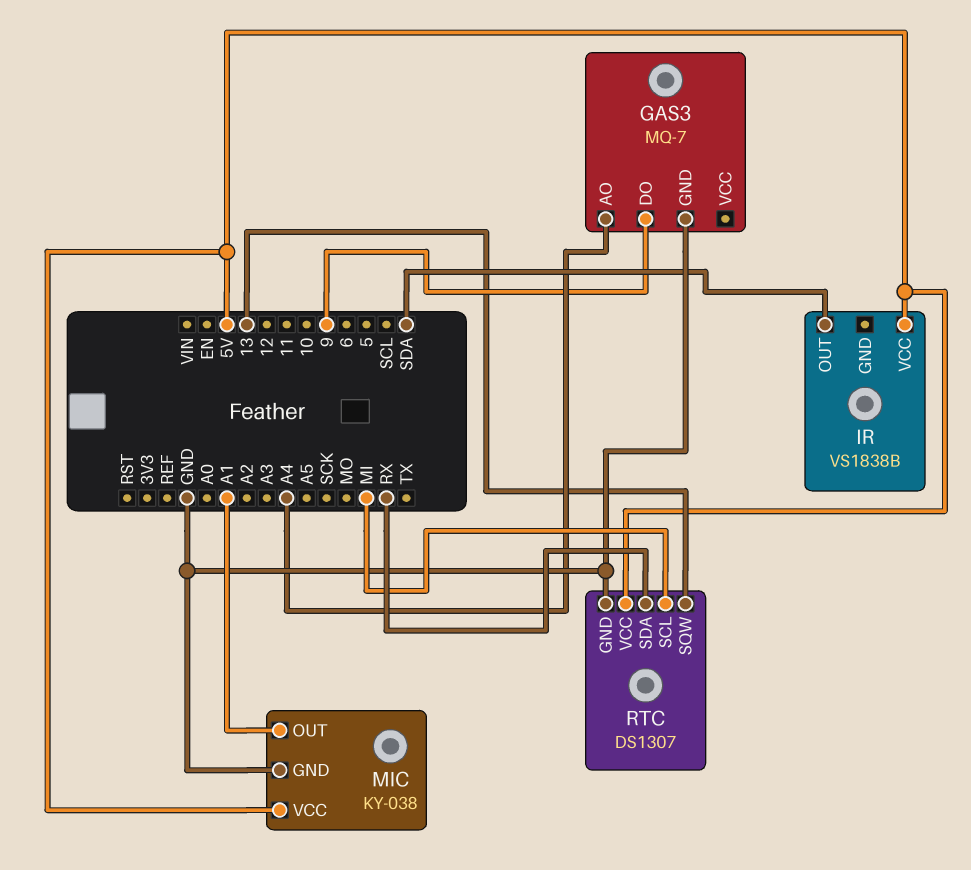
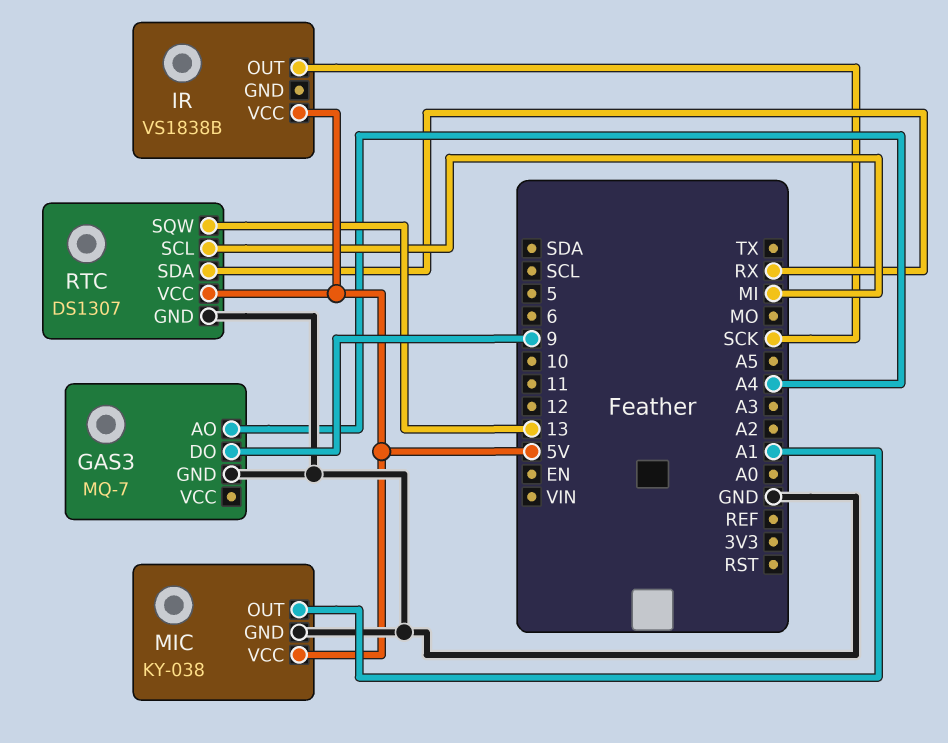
IR pin OUT: SDA -> SCK

